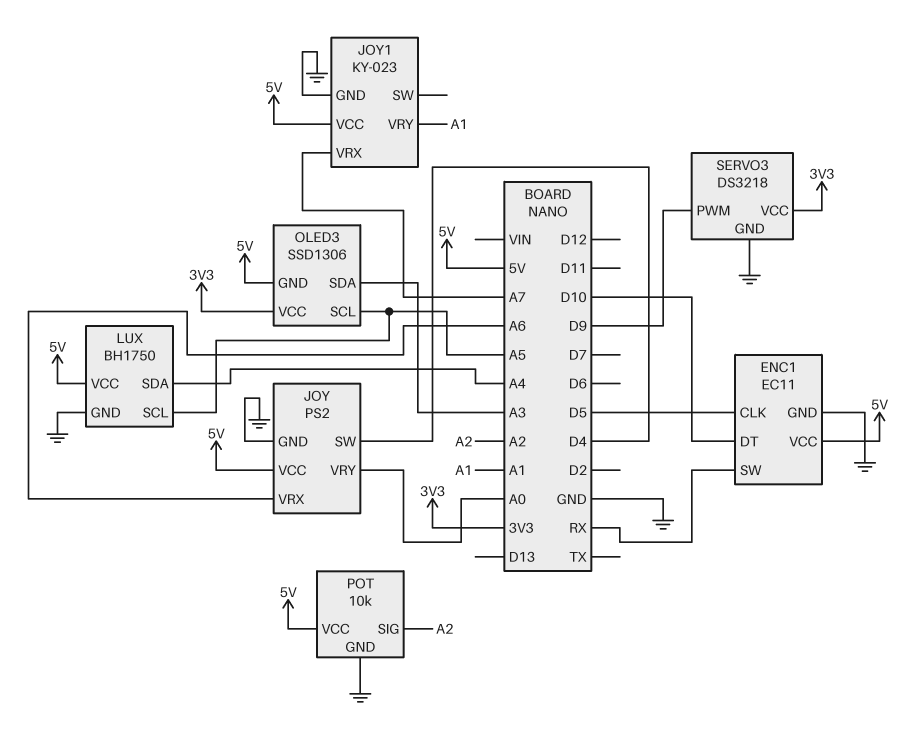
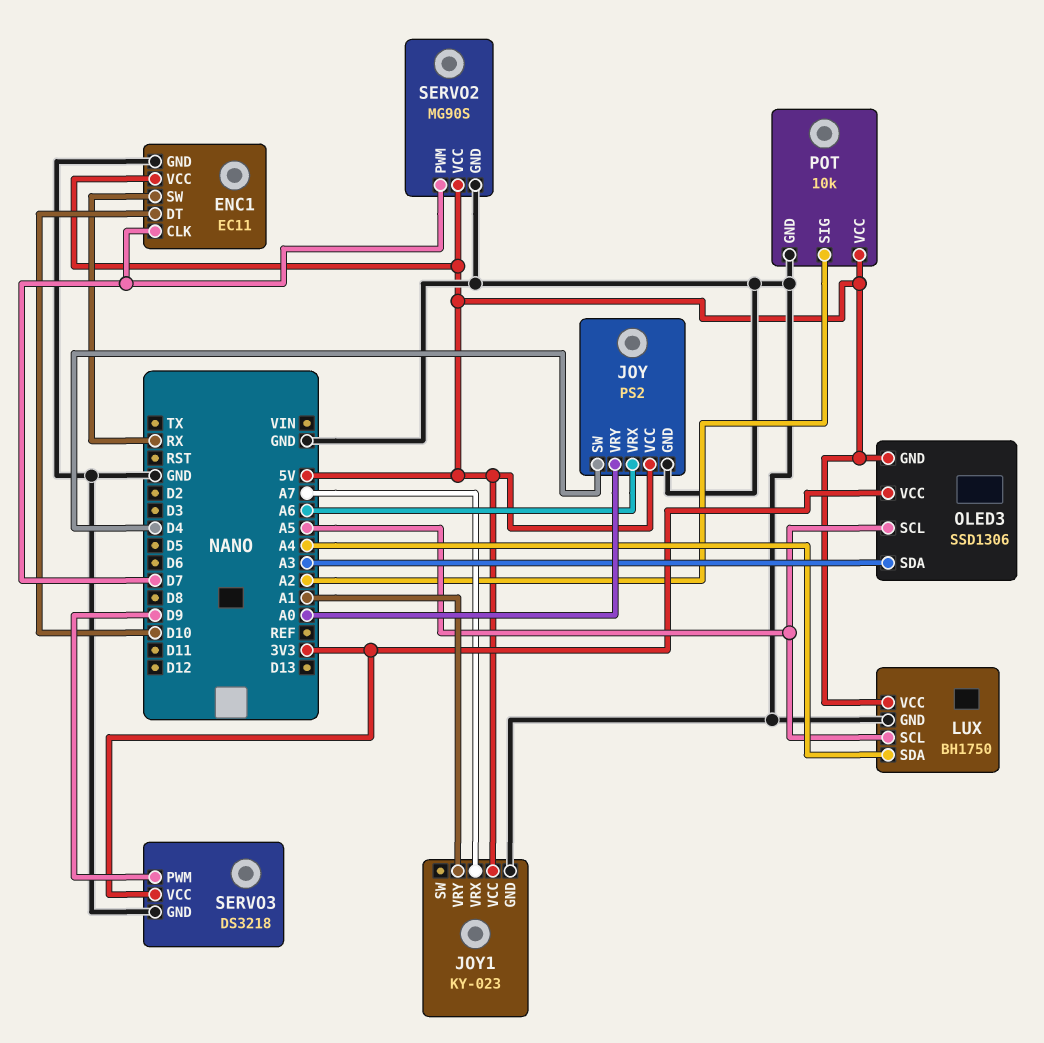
ENC1 pin CLK: D5 -> D7
SERVO2: none -> MG90S
SERVO2 pin GND: none -> GND
SERVO2 pin PWM: none -> D7
SERVO2 pin VCC: none -> 5V

